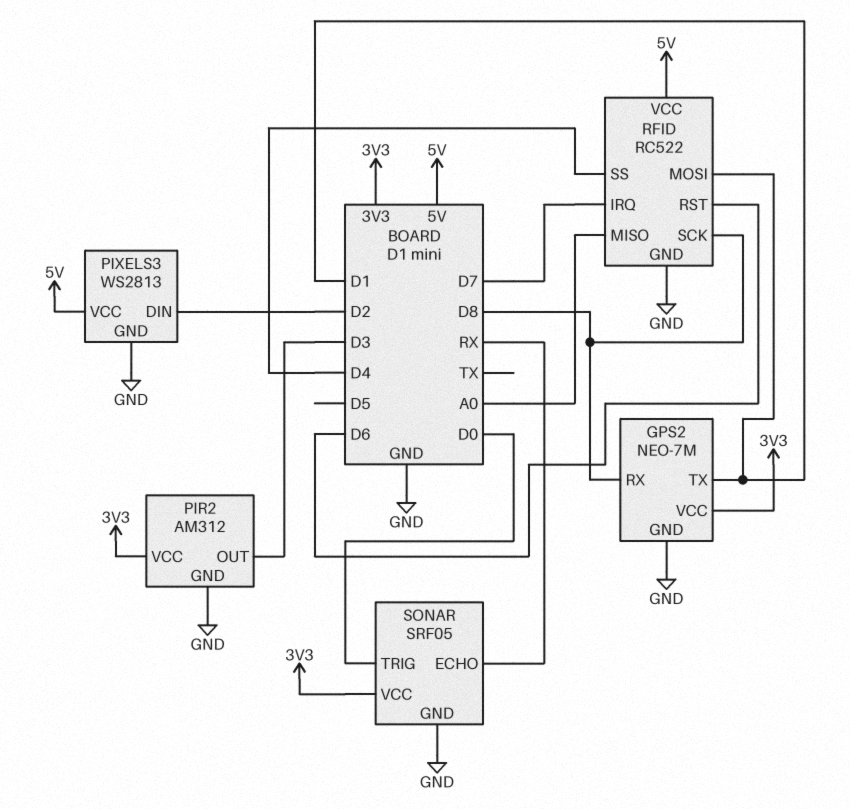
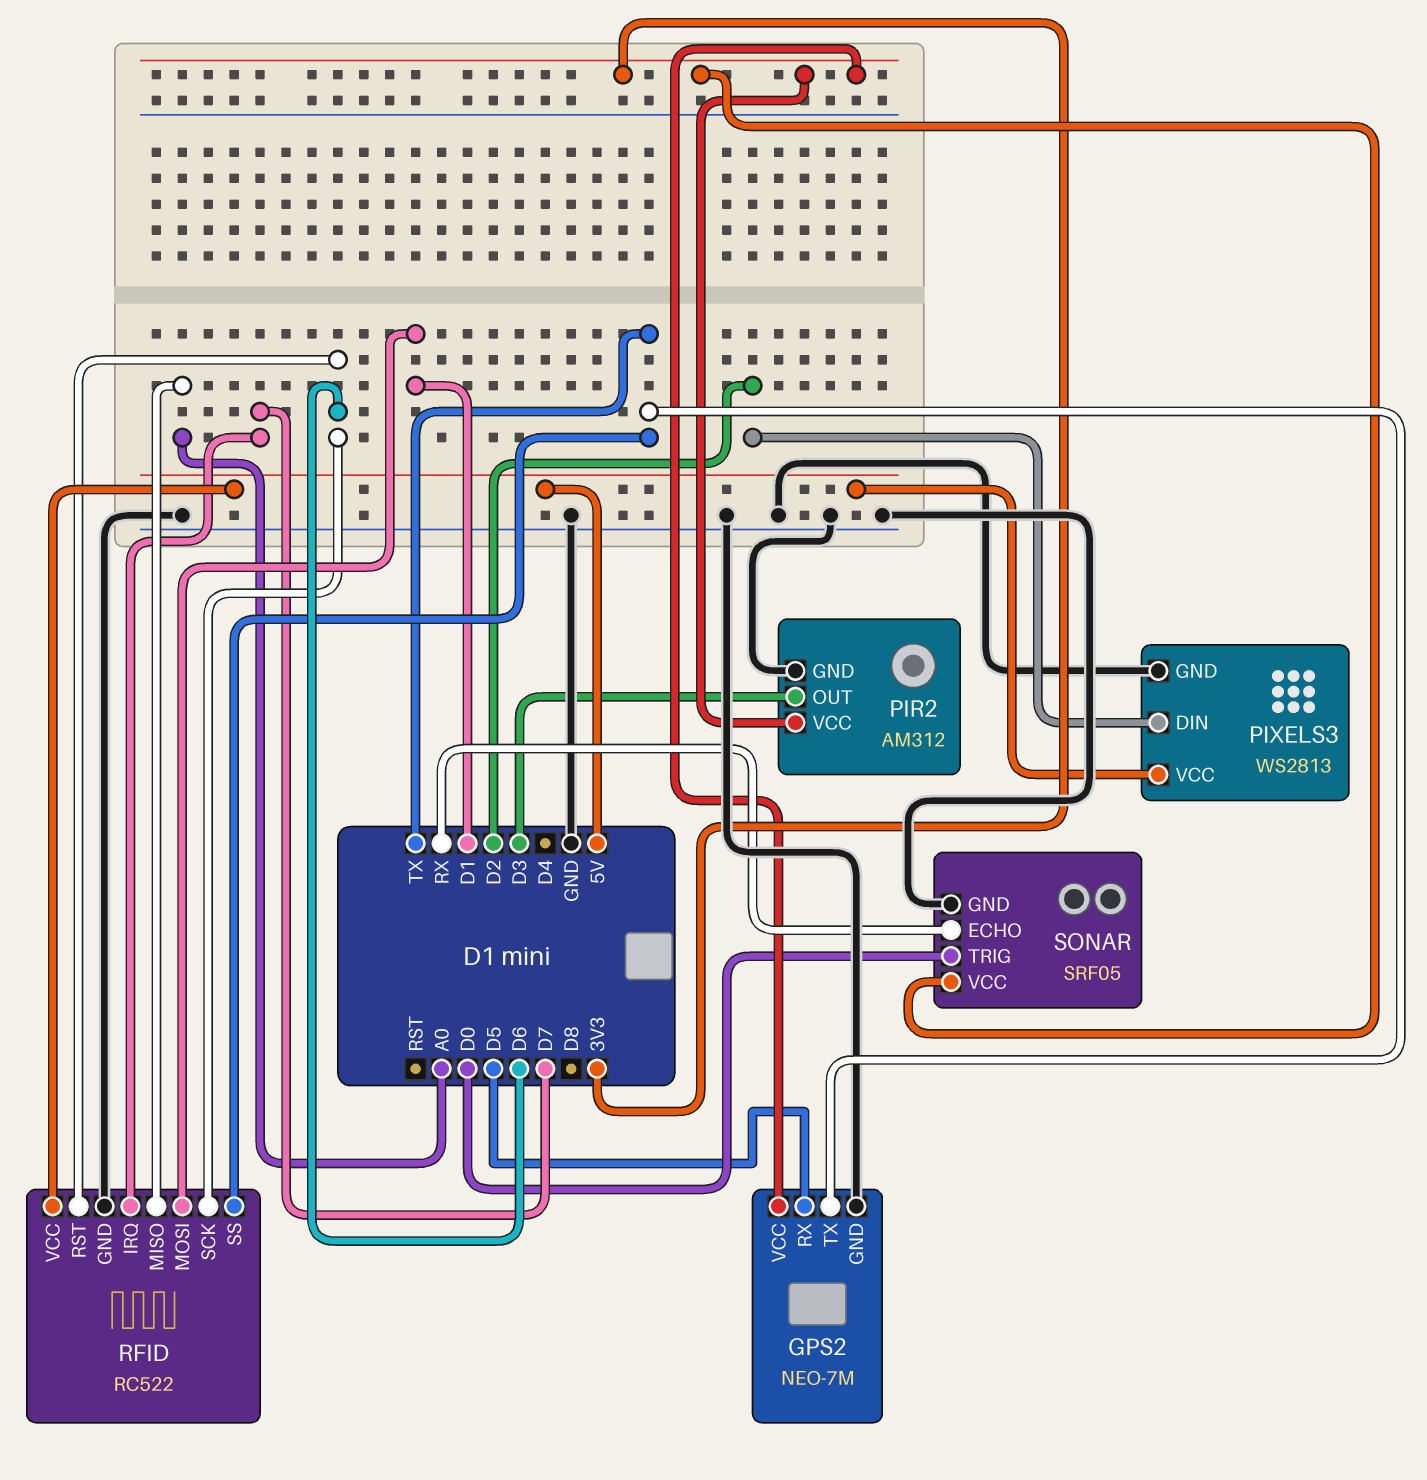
GPS2 pin RX: D8 -> D5
GPS2 pin TX: D1 -> TX
RFID pin SCK: D8 -> D6
RFID pin SS: D4 -> TX

